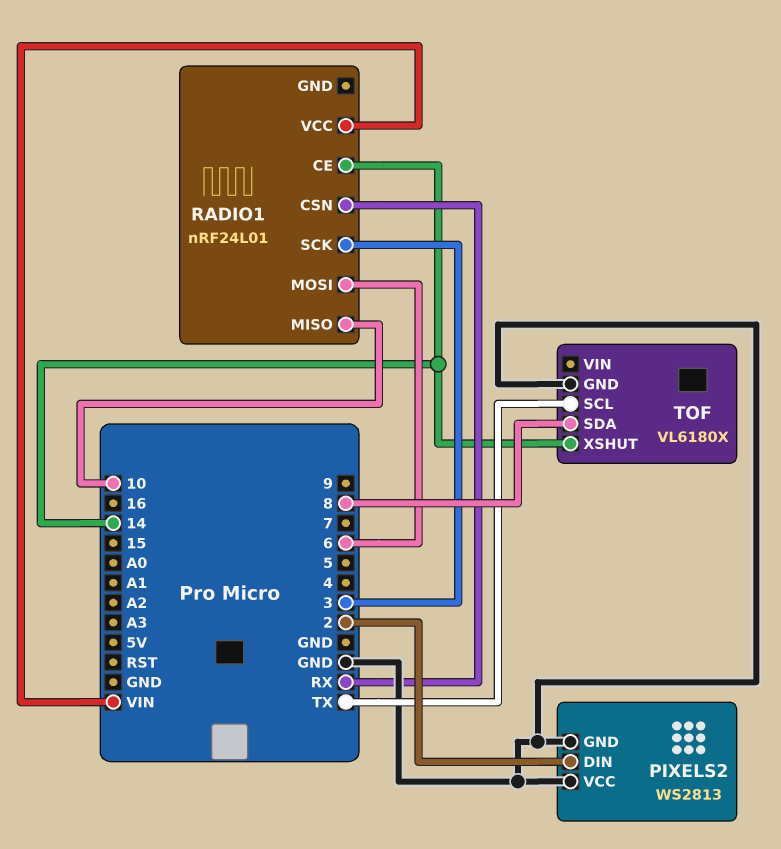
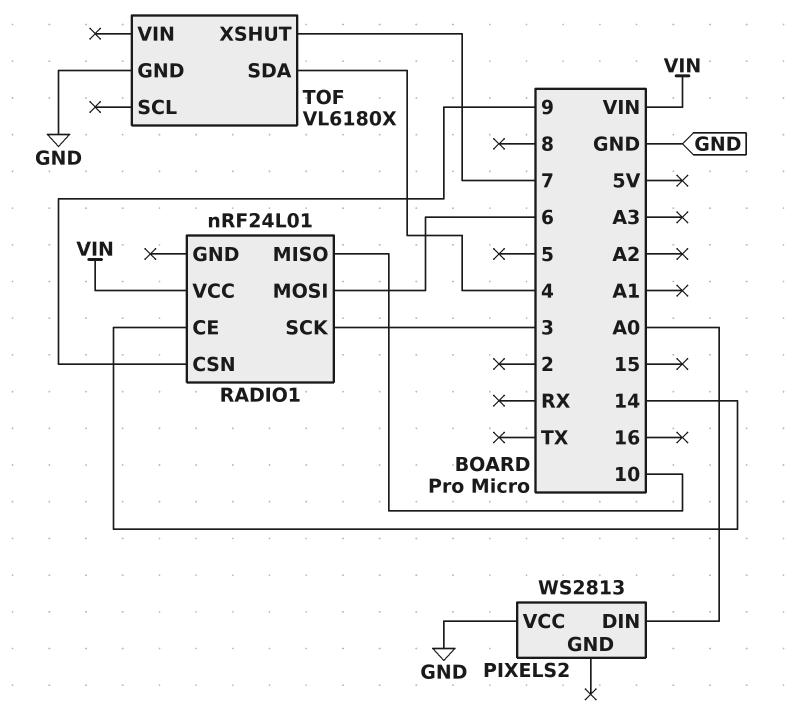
PIXELS2 pin DIN: 2 -> A0
PIXELS2 pin GND: GND -> none
RADIO1 pin CSN: RX -> 9
TOF pin SCL: TX -> none
TOF pin SDA: 8 -> 4
TOF pin XSHUT: 14 -> 7

